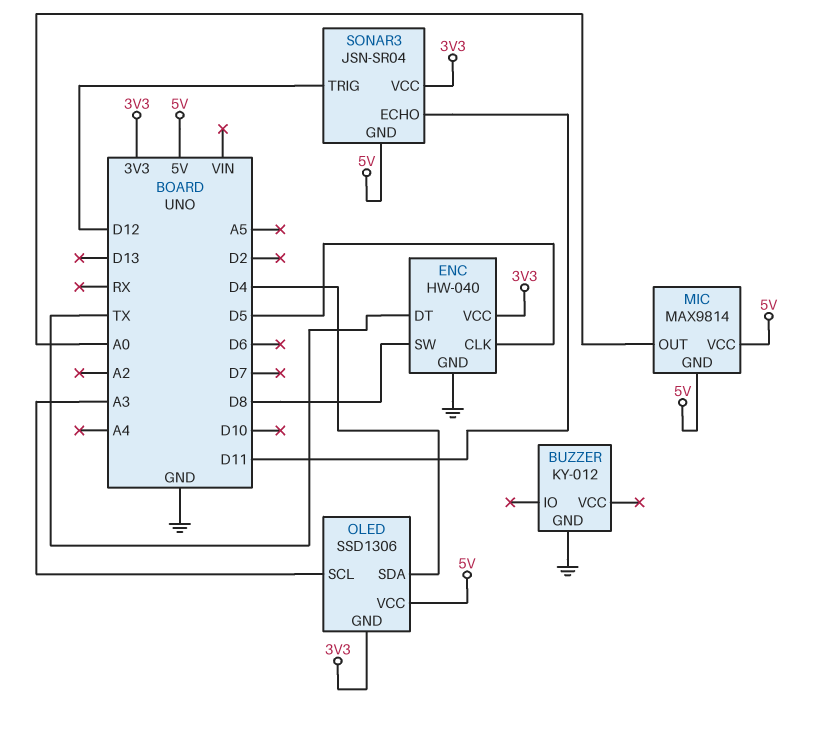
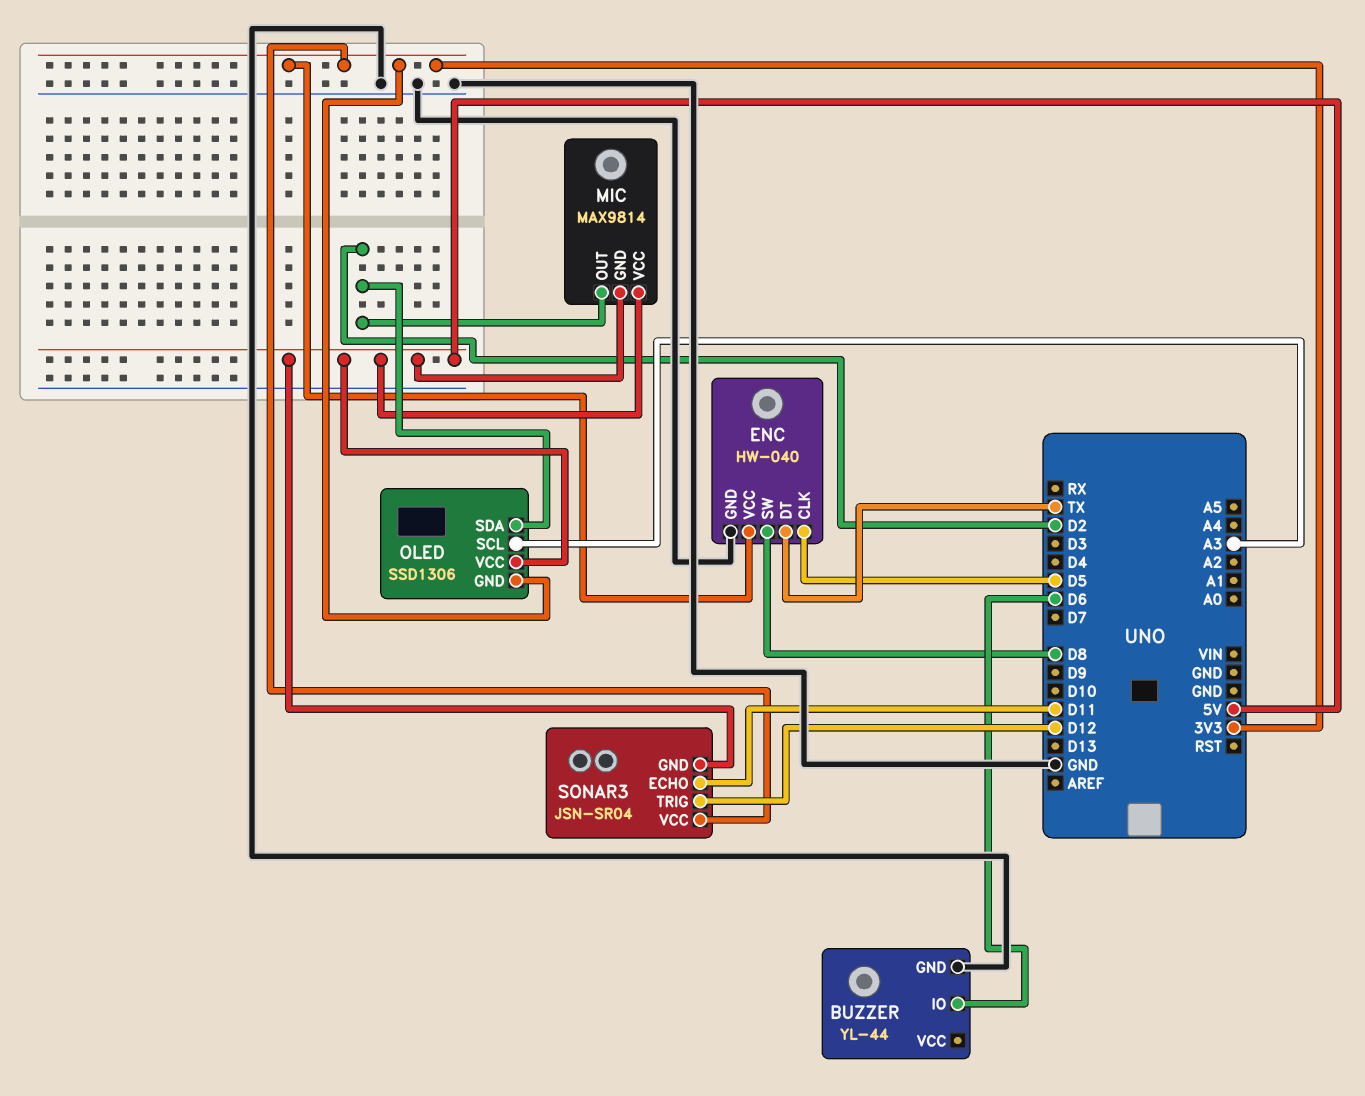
BUZZER: KY-012 -> YL-44
BUZZER pin IO: none -> D6
MIC pin OUT: A0 -> D2
OLED pin SDA: D4 -> D2

